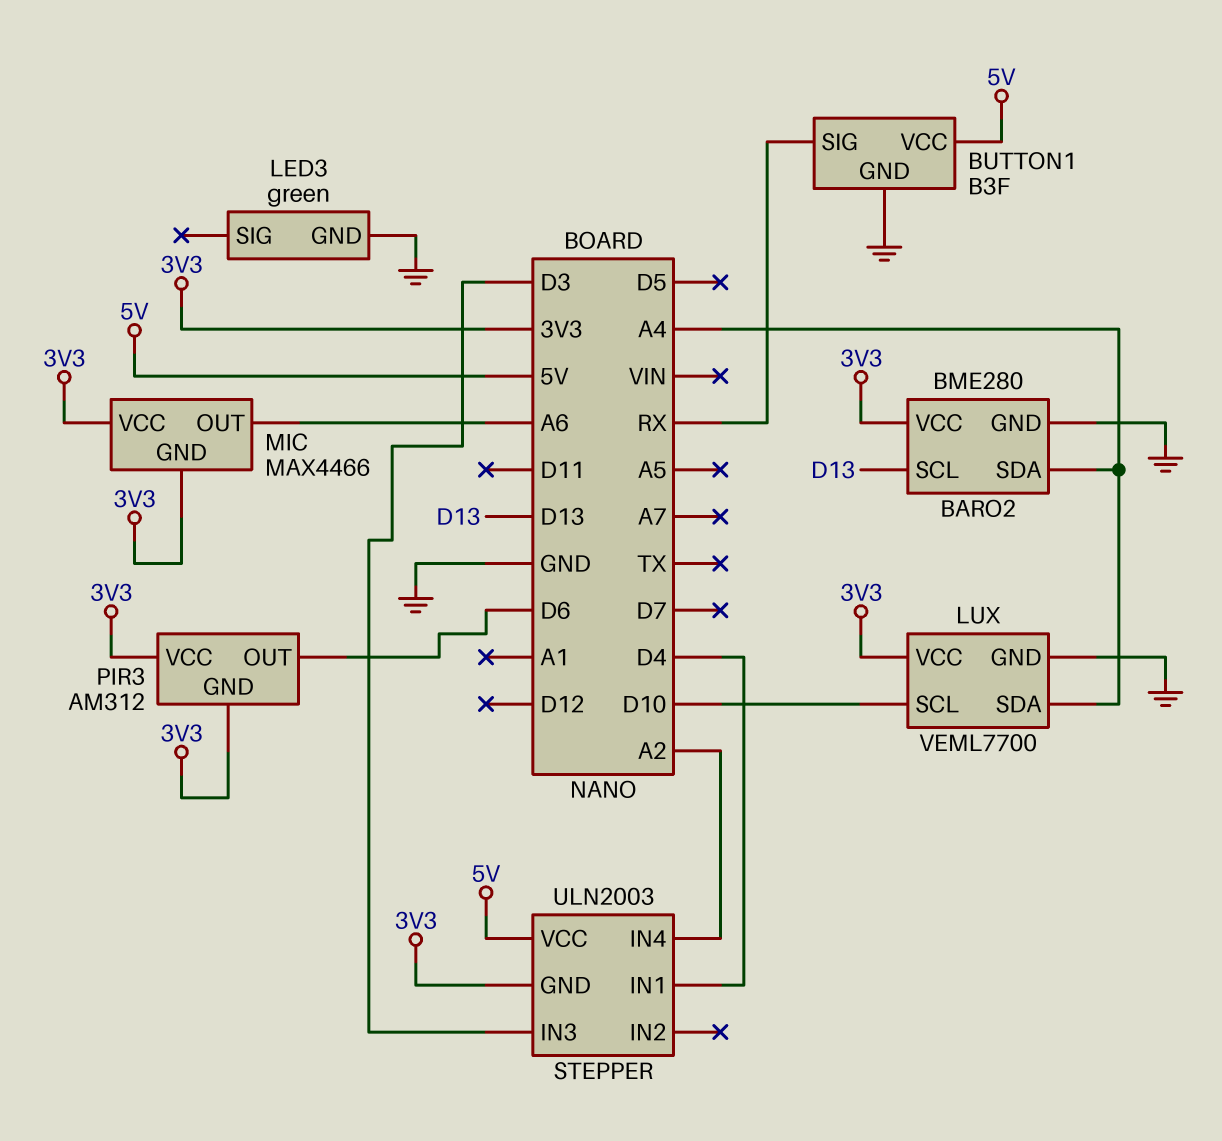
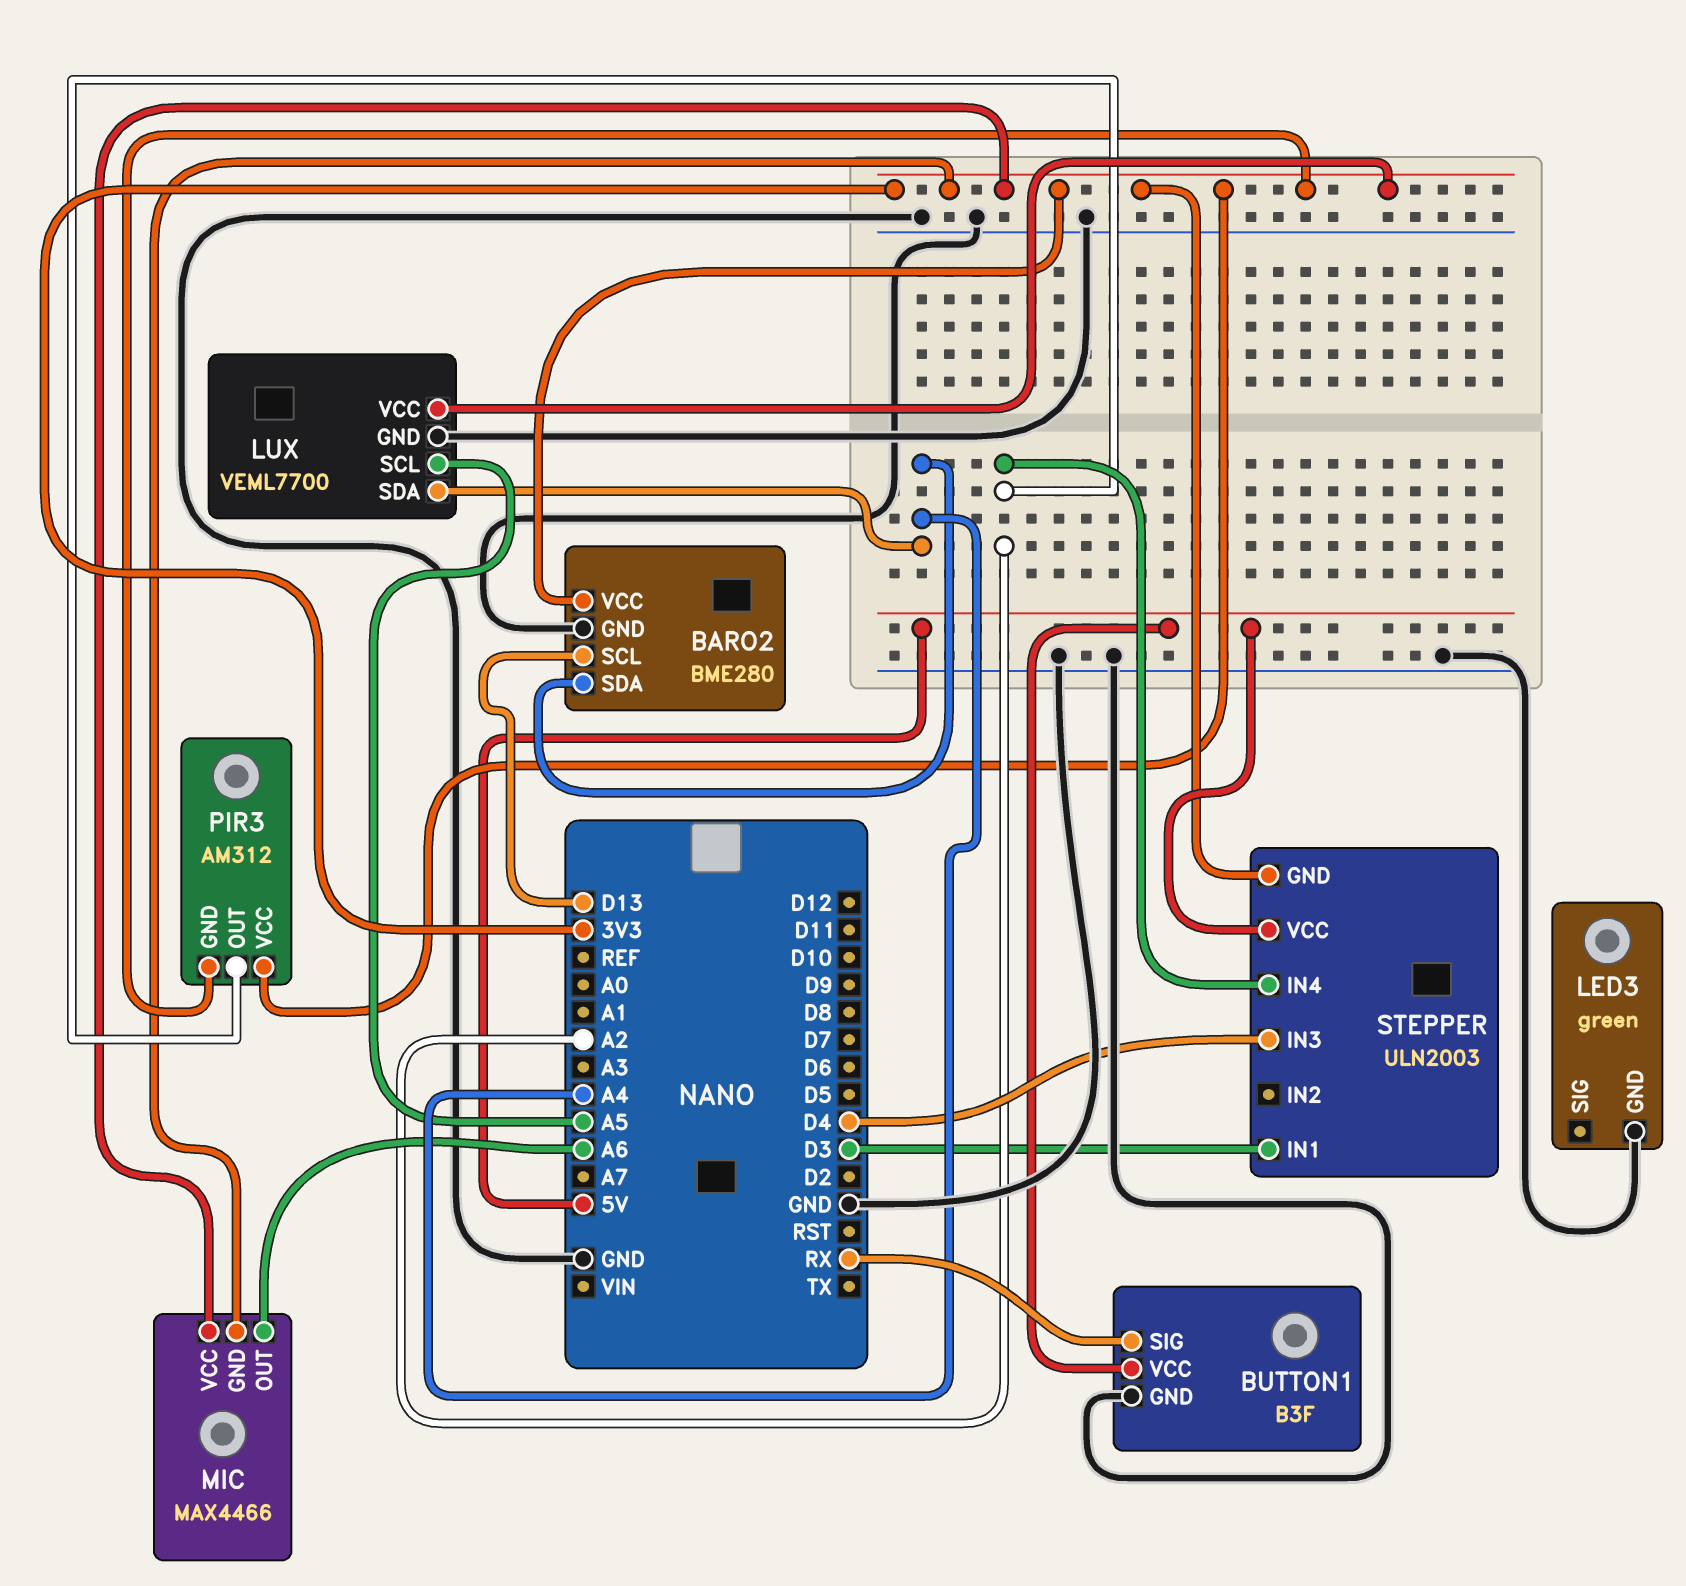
LUX pin SCL: D10 -> A5
PIR3 pin OUT: D6 -> A2
STEPPER pin IN1: D4 -> D3
STEPPER pin IN3: D3 -> D4

